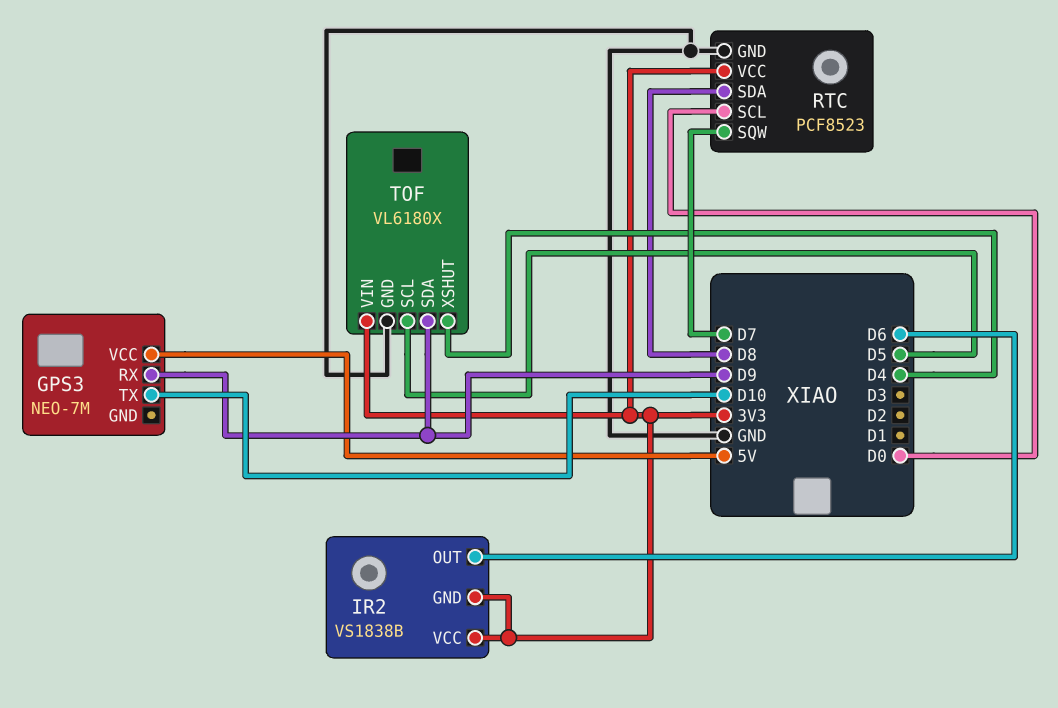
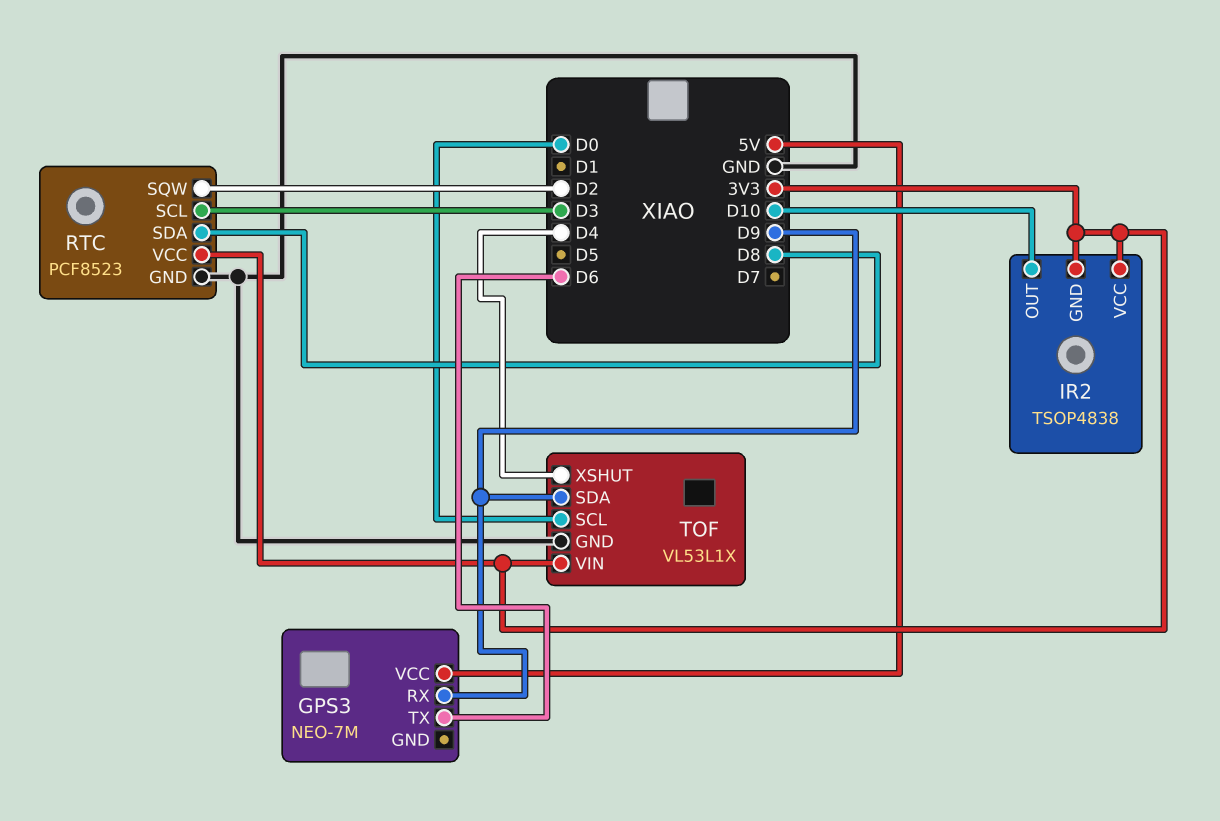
GPS3 pin TX: D10 -> D6
IR2: VS1838B -> TSOP4838
IR2 pin OUT: D6 -> D10
RTC pin SCL: D0 -> D3
RTC pin SQW: D7 -> D2
TOF: VL6180X -> VL53L1X
TOF pin SCL: D5 -> D0

